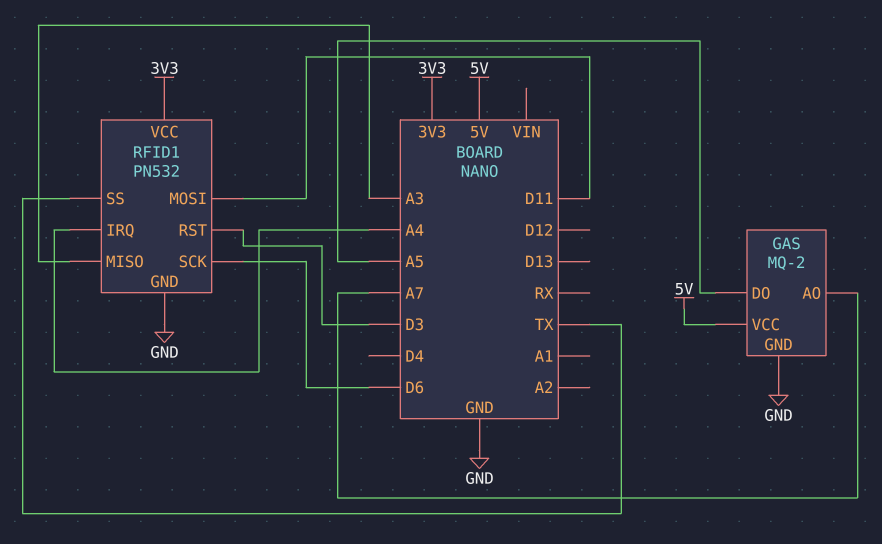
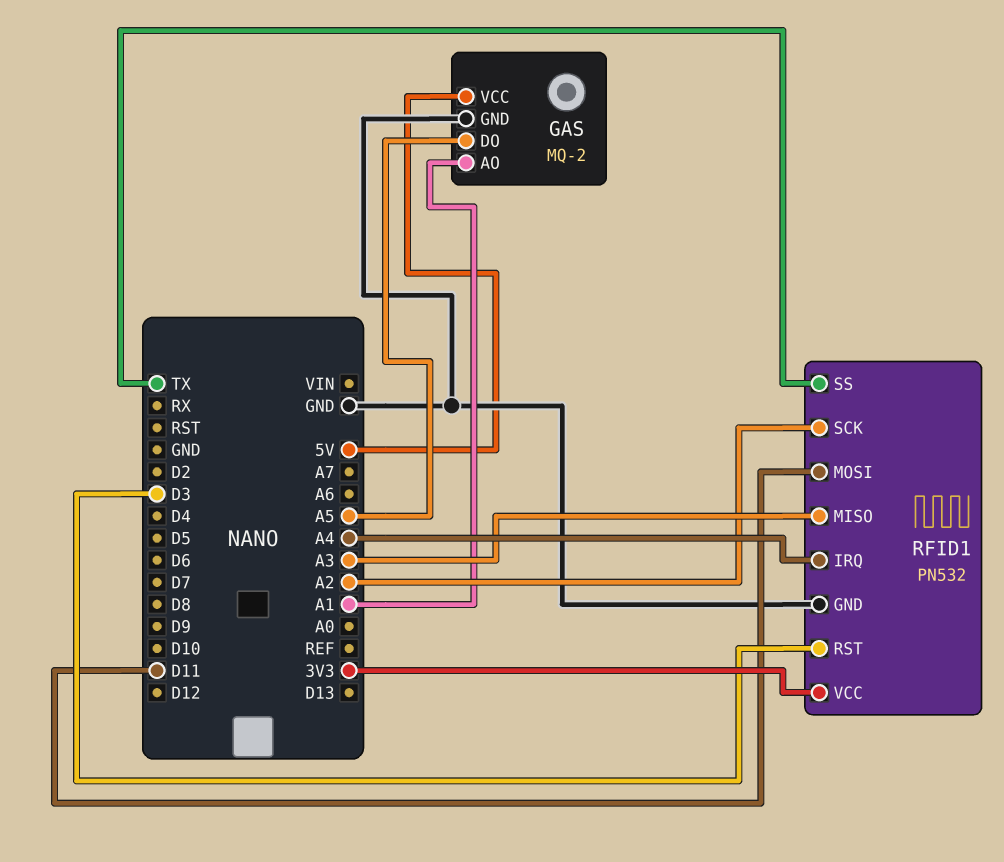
GAS pin AO: A7 -> A1
RFID1 pin SCK: D6 -> A2

